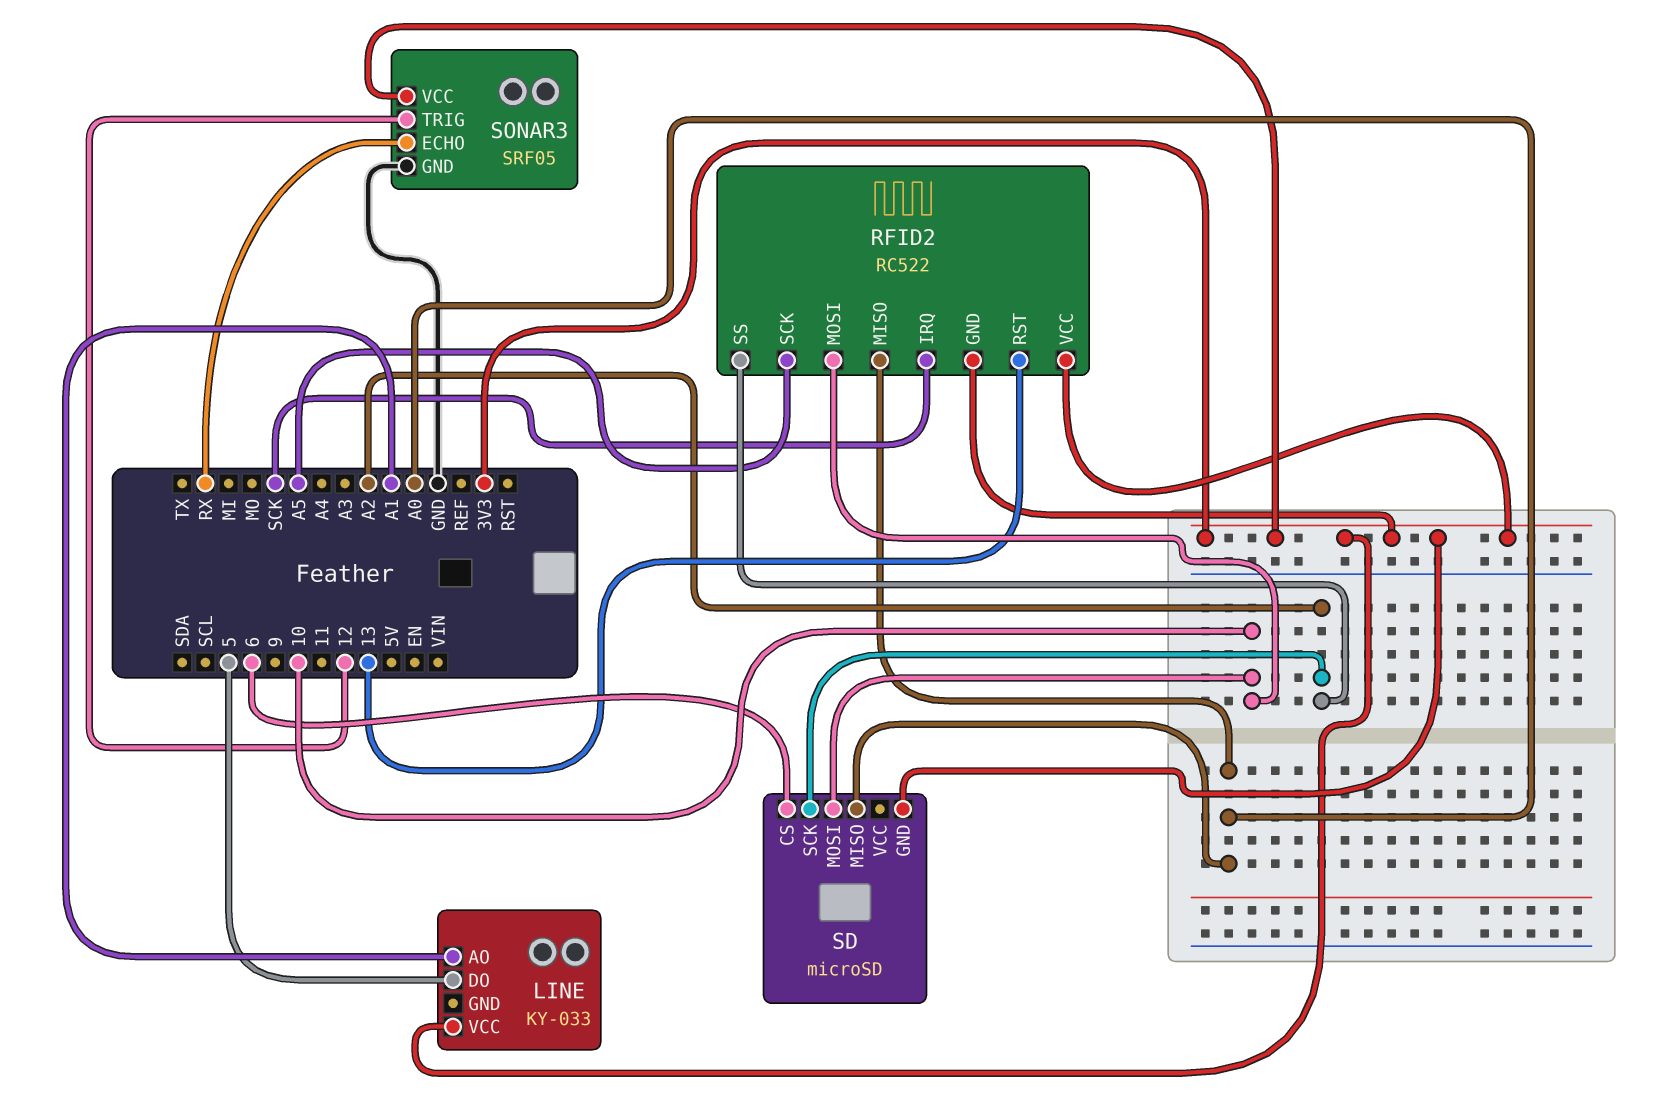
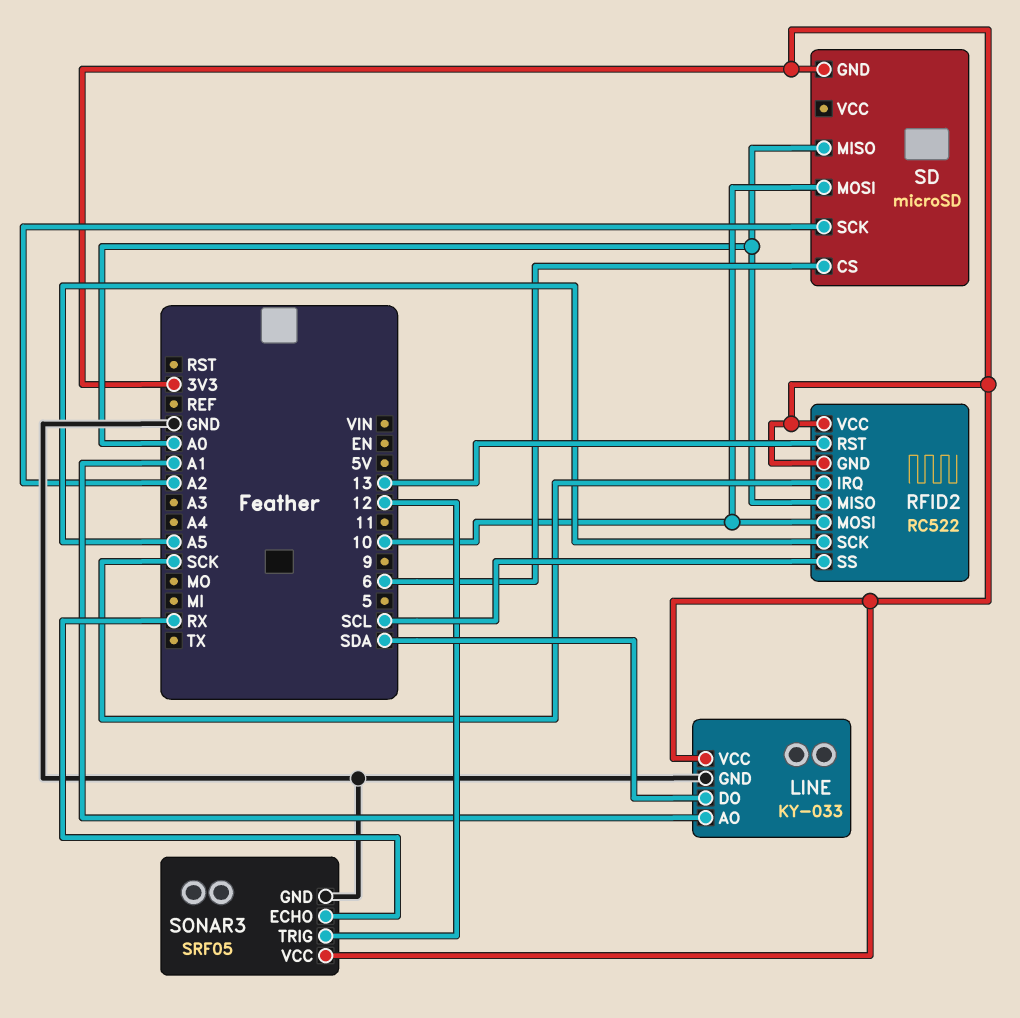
LINE pin DO: 5 -> SDA
LINE pin GND: none -> GND
RFID2 pin SS: A2 -> SCL

